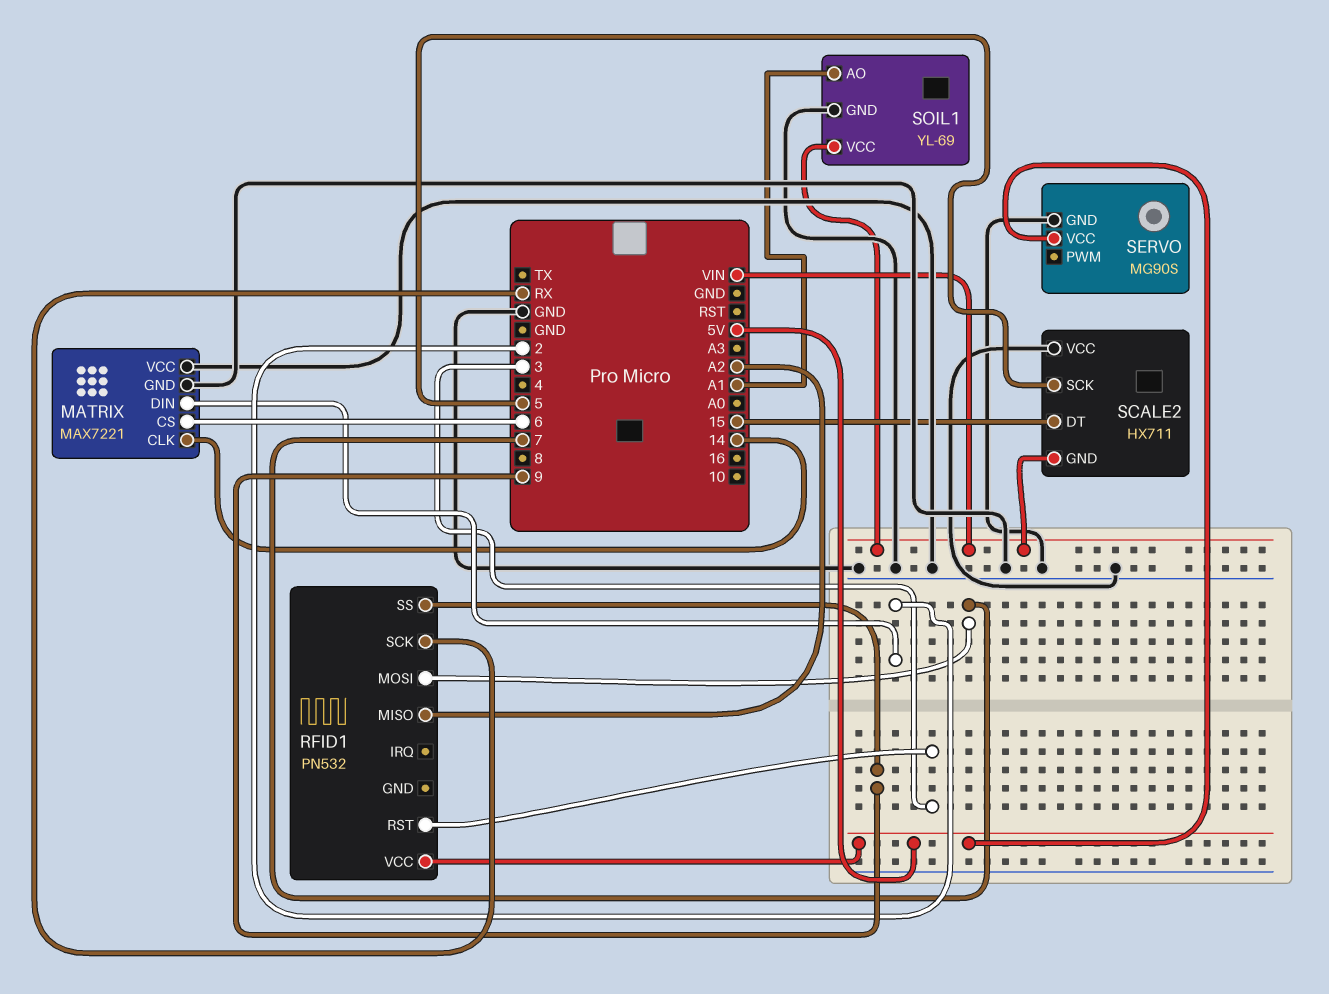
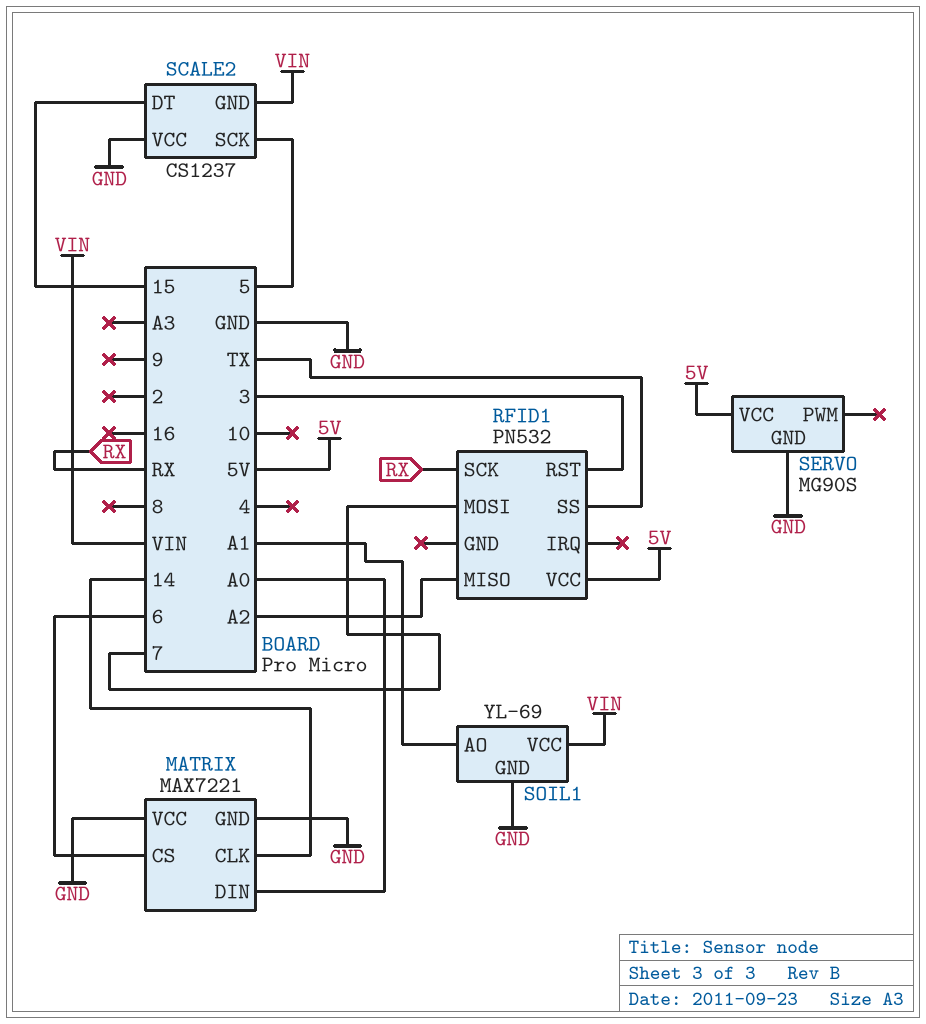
MATRIX pin DIN: 2 -> A0
RFID1 pin SS: 9 -> TX
SCALE2: HX711 -> CS1237

